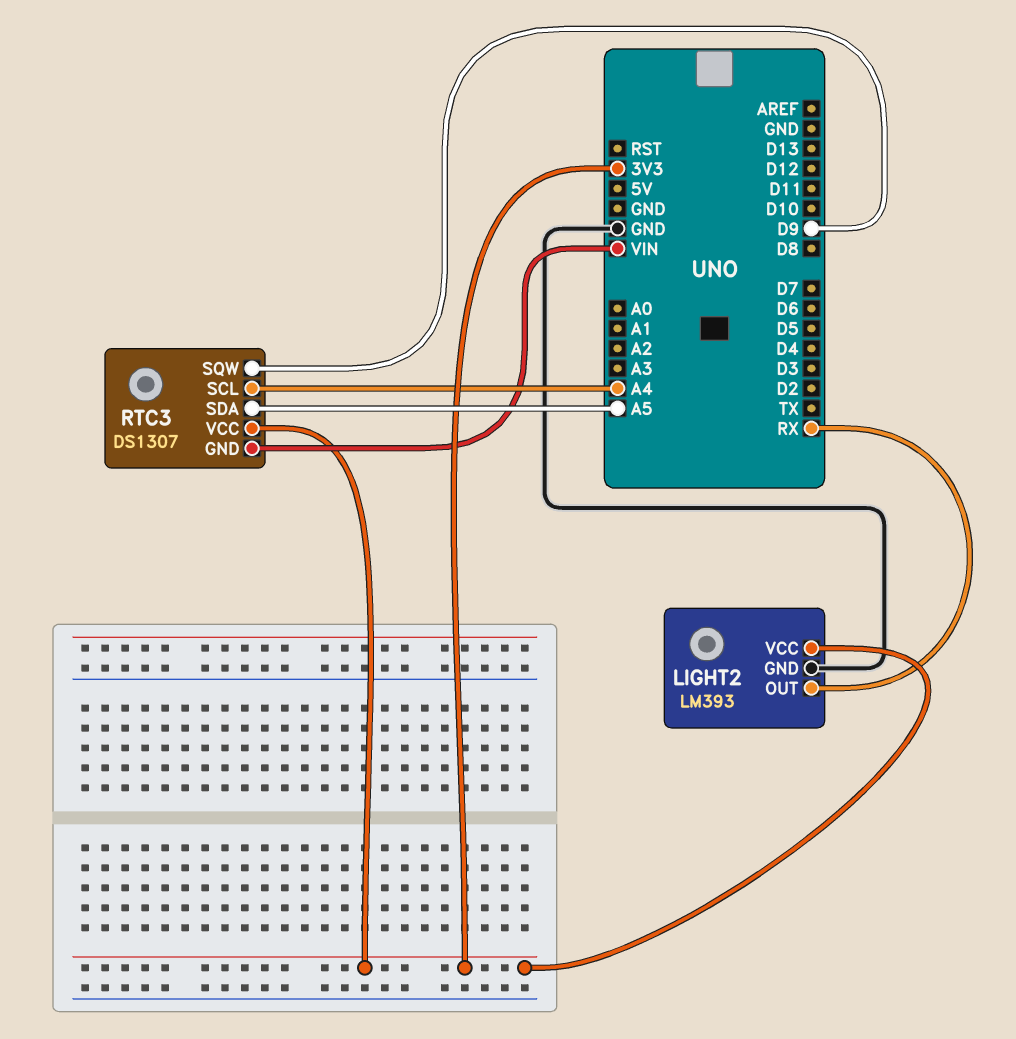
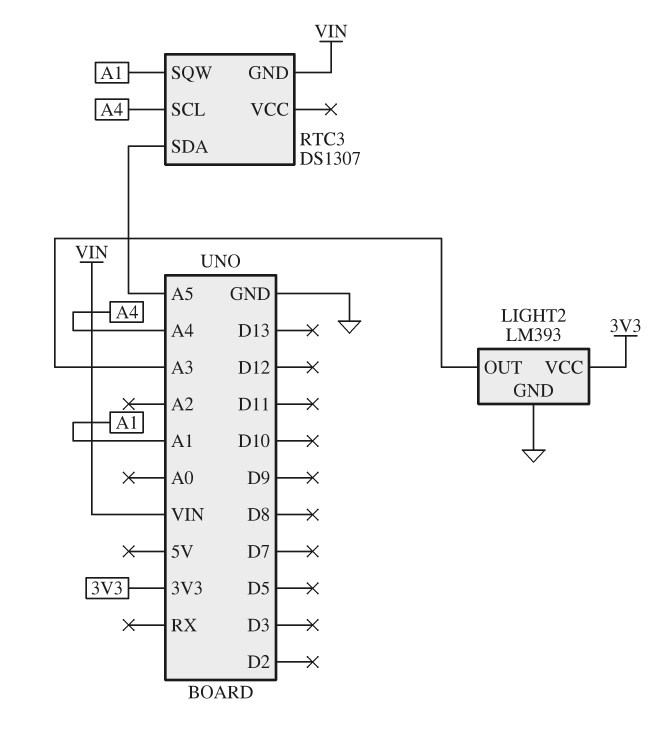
LIGHT2 pin OUT: RX -> A3
RTC3 pin SQW: D9 -> A1
RTC3 pin VCC: 3V3 -> none

